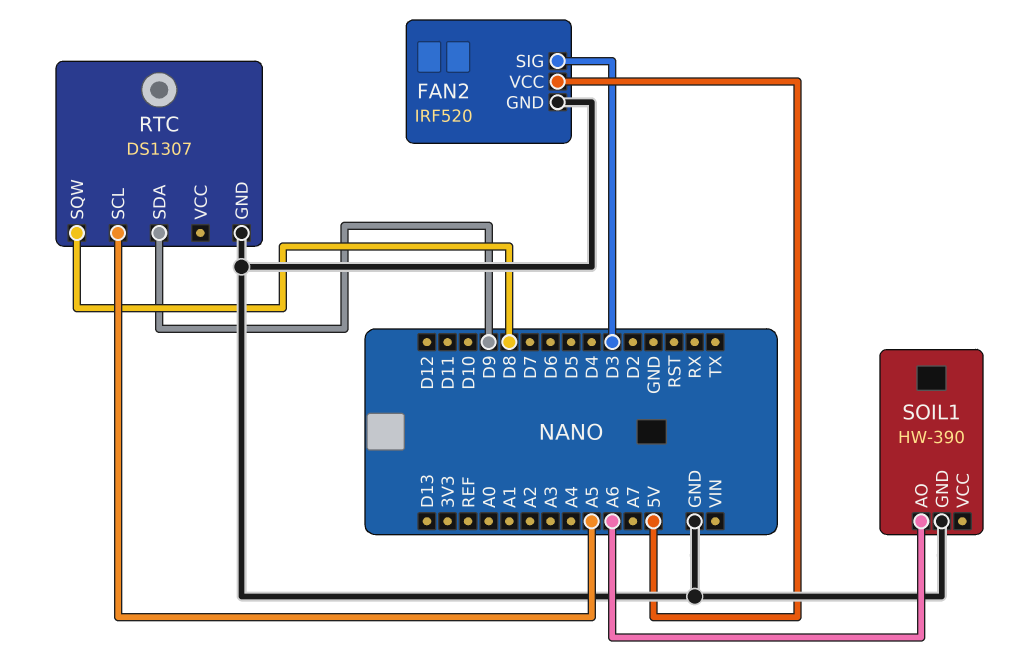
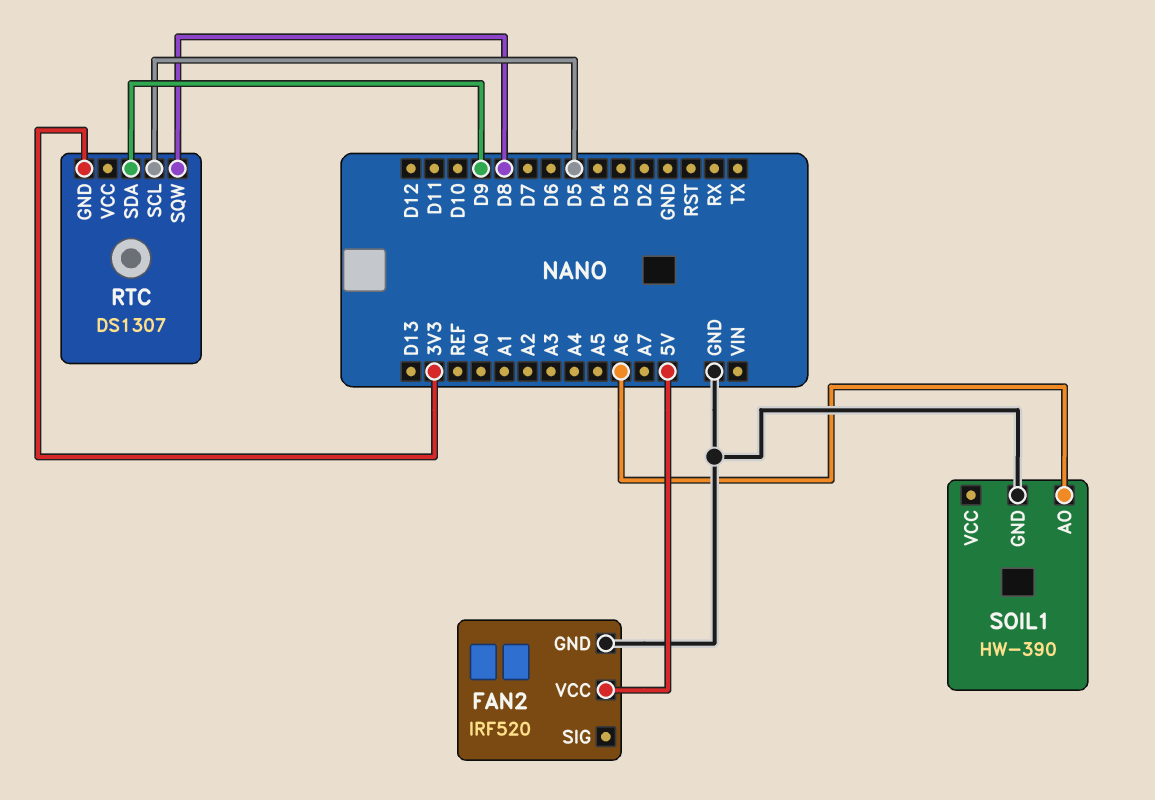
FAN2 pin SIG: D3 -> none
RTC pin GND: GND -> 3V3
RTC pin SCL: A5 -> D5

